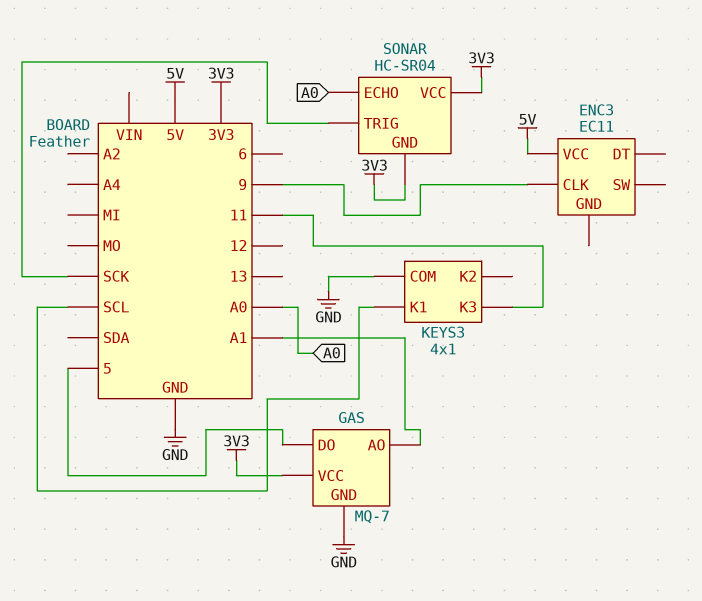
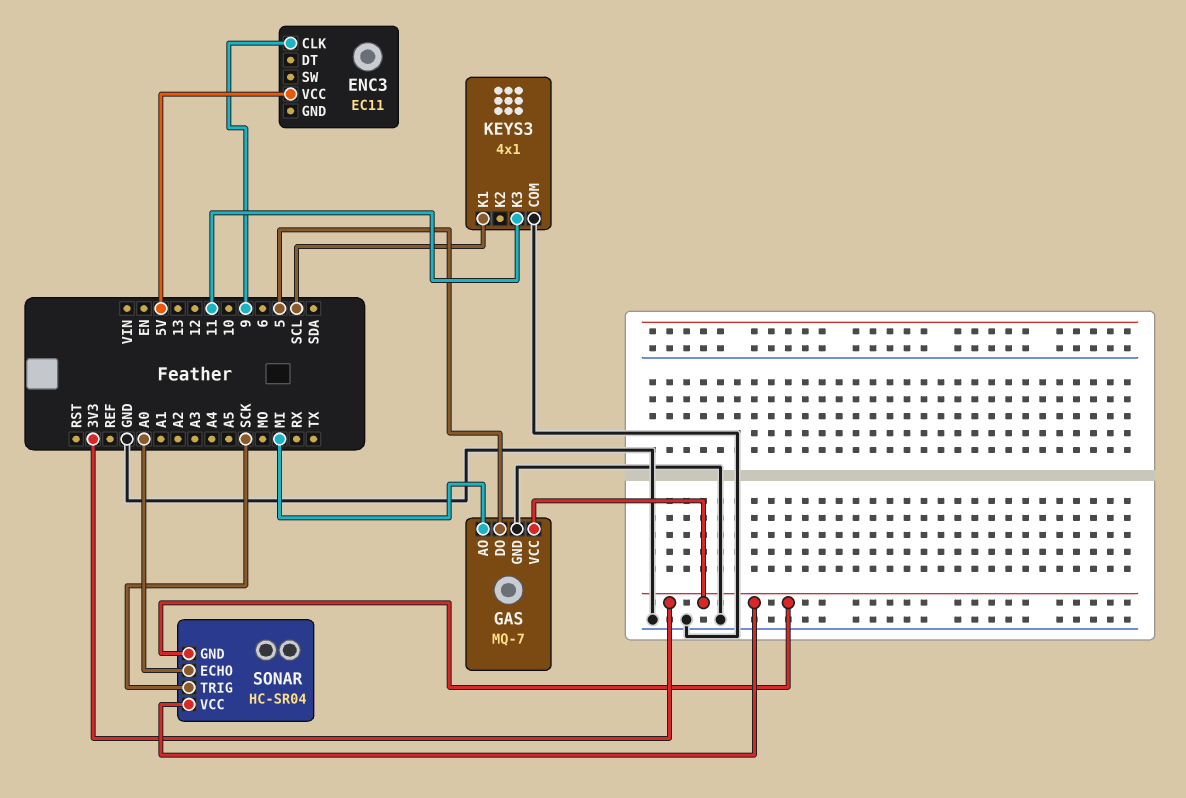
GAS pin AO: A1 -> MI

